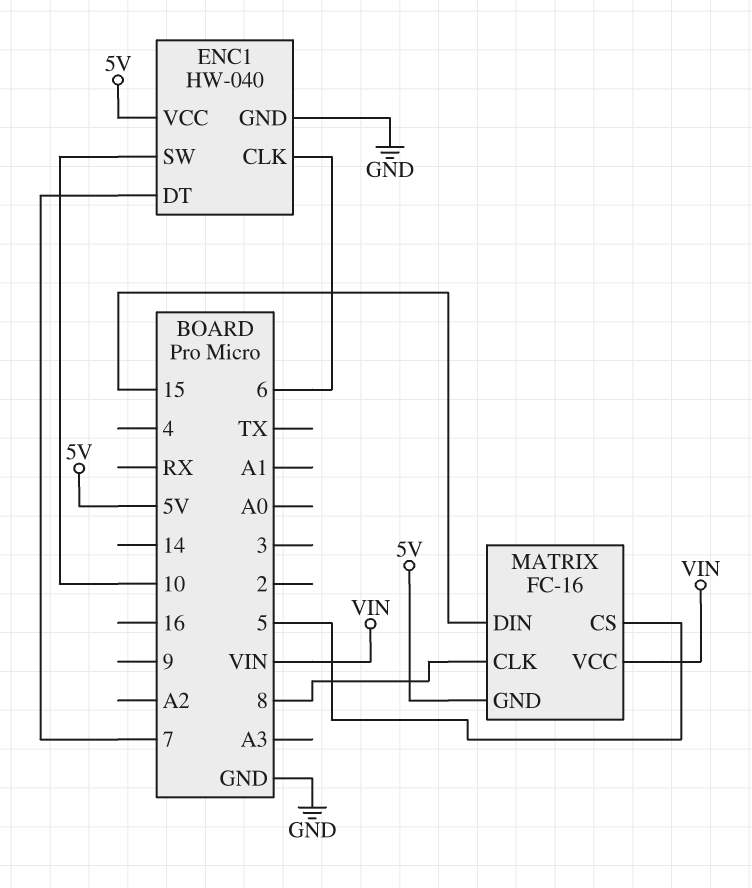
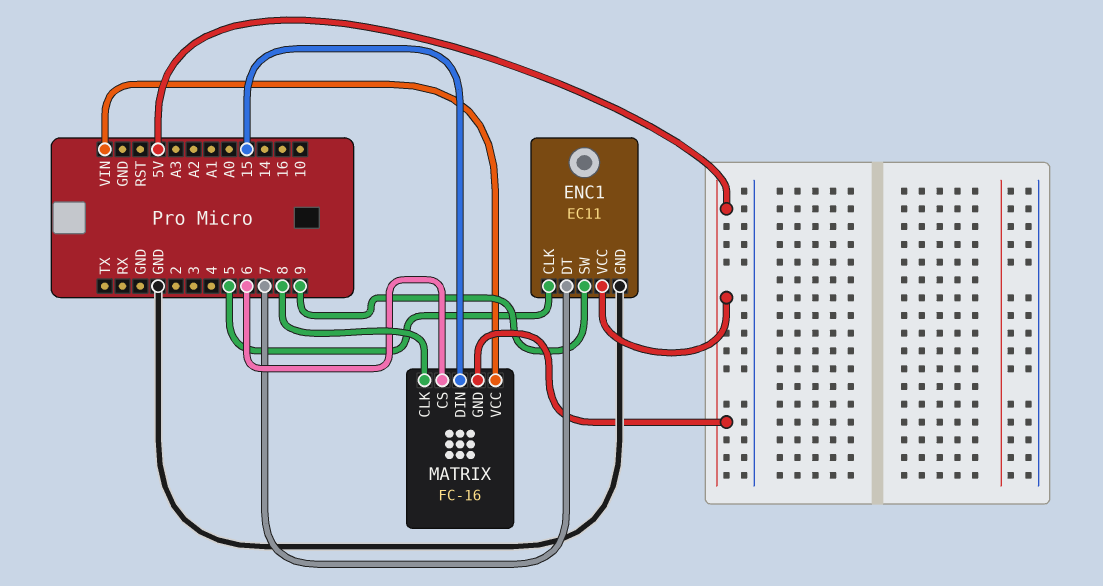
ENC1: HW-040 -> EC11
ENC1 pin CLK: 6 -> 5
ENC1 pin SW: 10 -> 9
MATRIX pin CS: 5 -> 6

